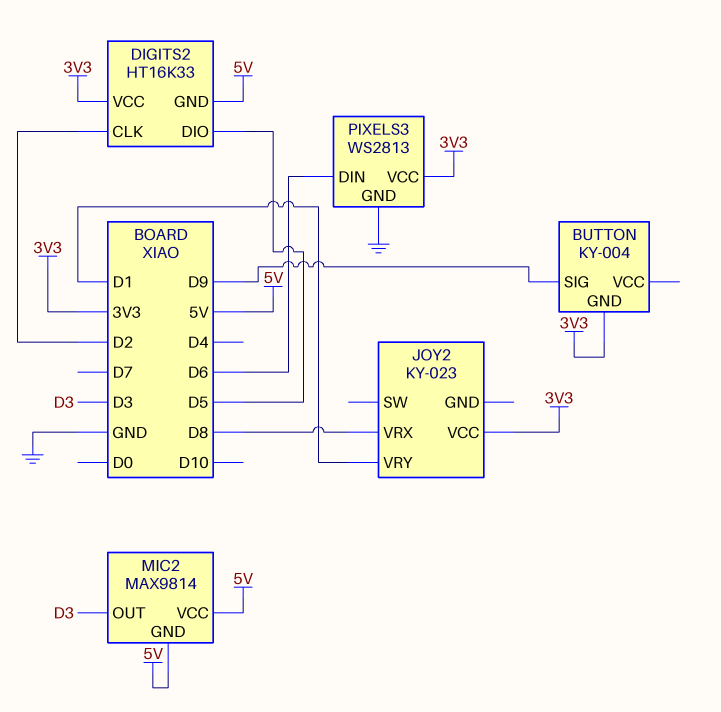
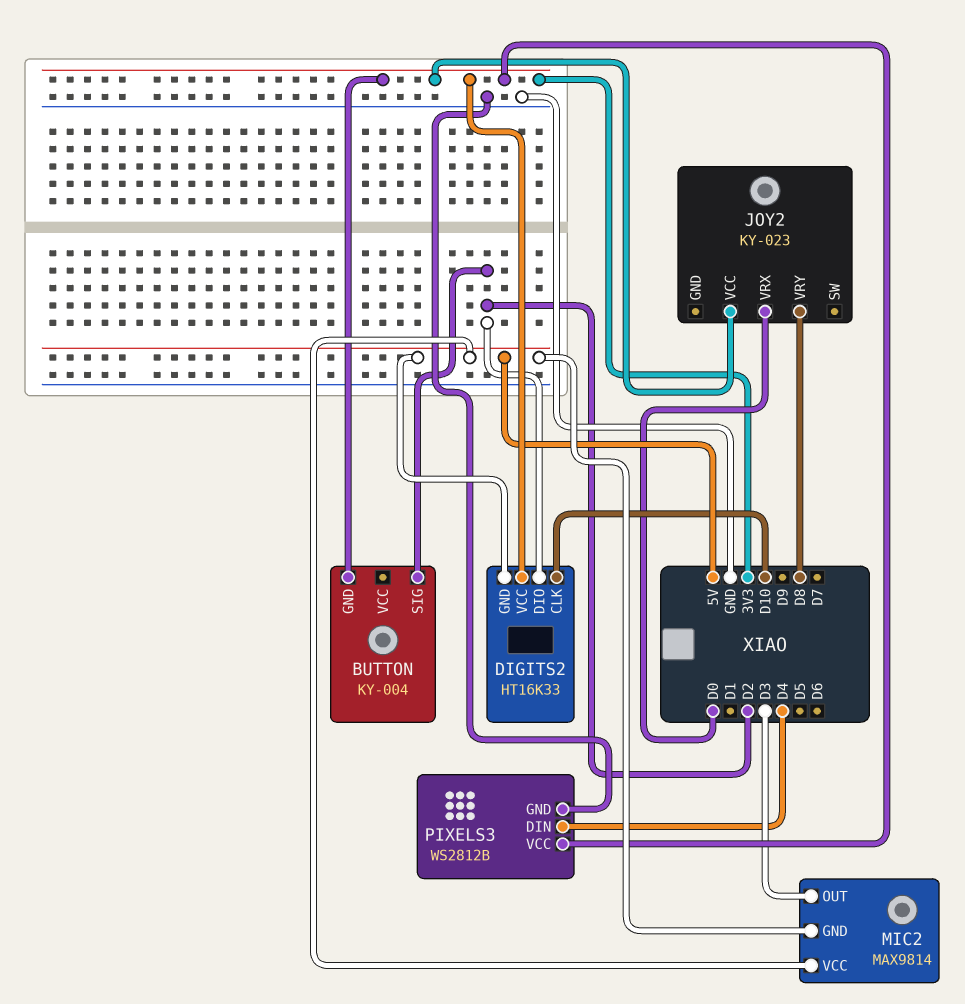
BUTTON pin SIG: D9 -> D2
DIGITS2 pin CLK: D2 -> D10
DIGITS2 pin DIO: D5 -> D2
JOY2 pin VRX: D8 -> D0
JOY2 pin VRY: D1 -> D8
PIXELS3: WS2813 -> WS2812B
PIXELS3 pin DIN: D6 -> D4

